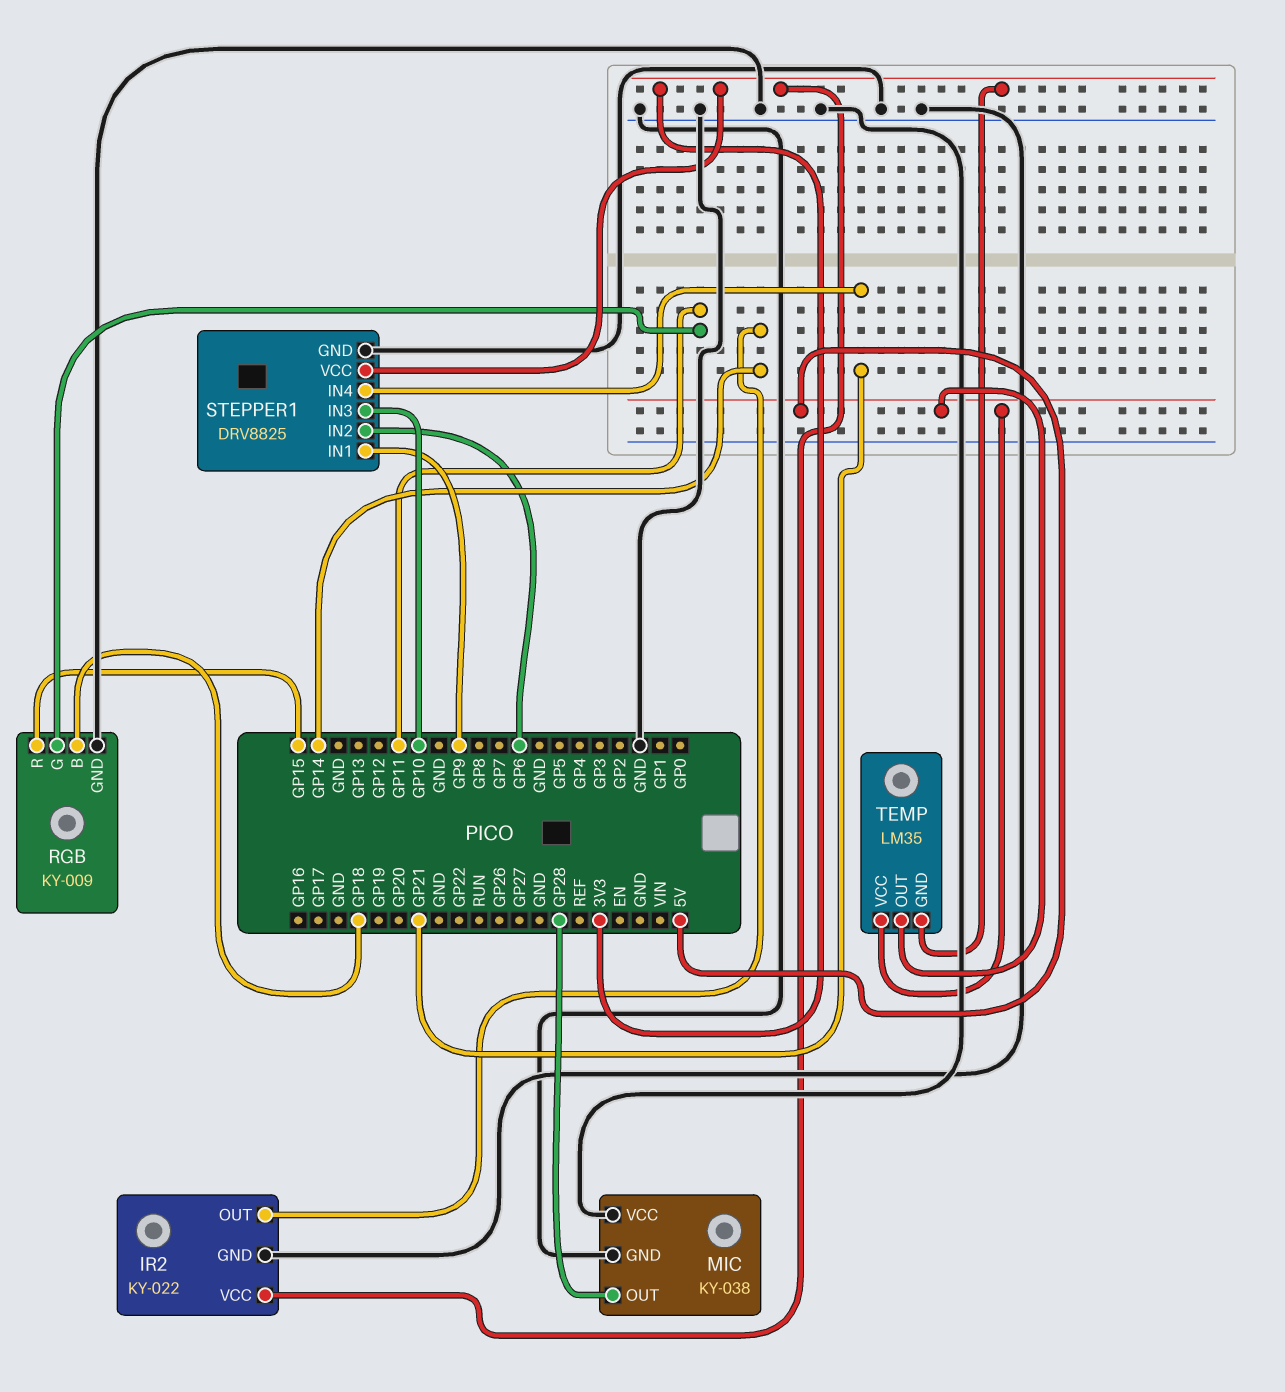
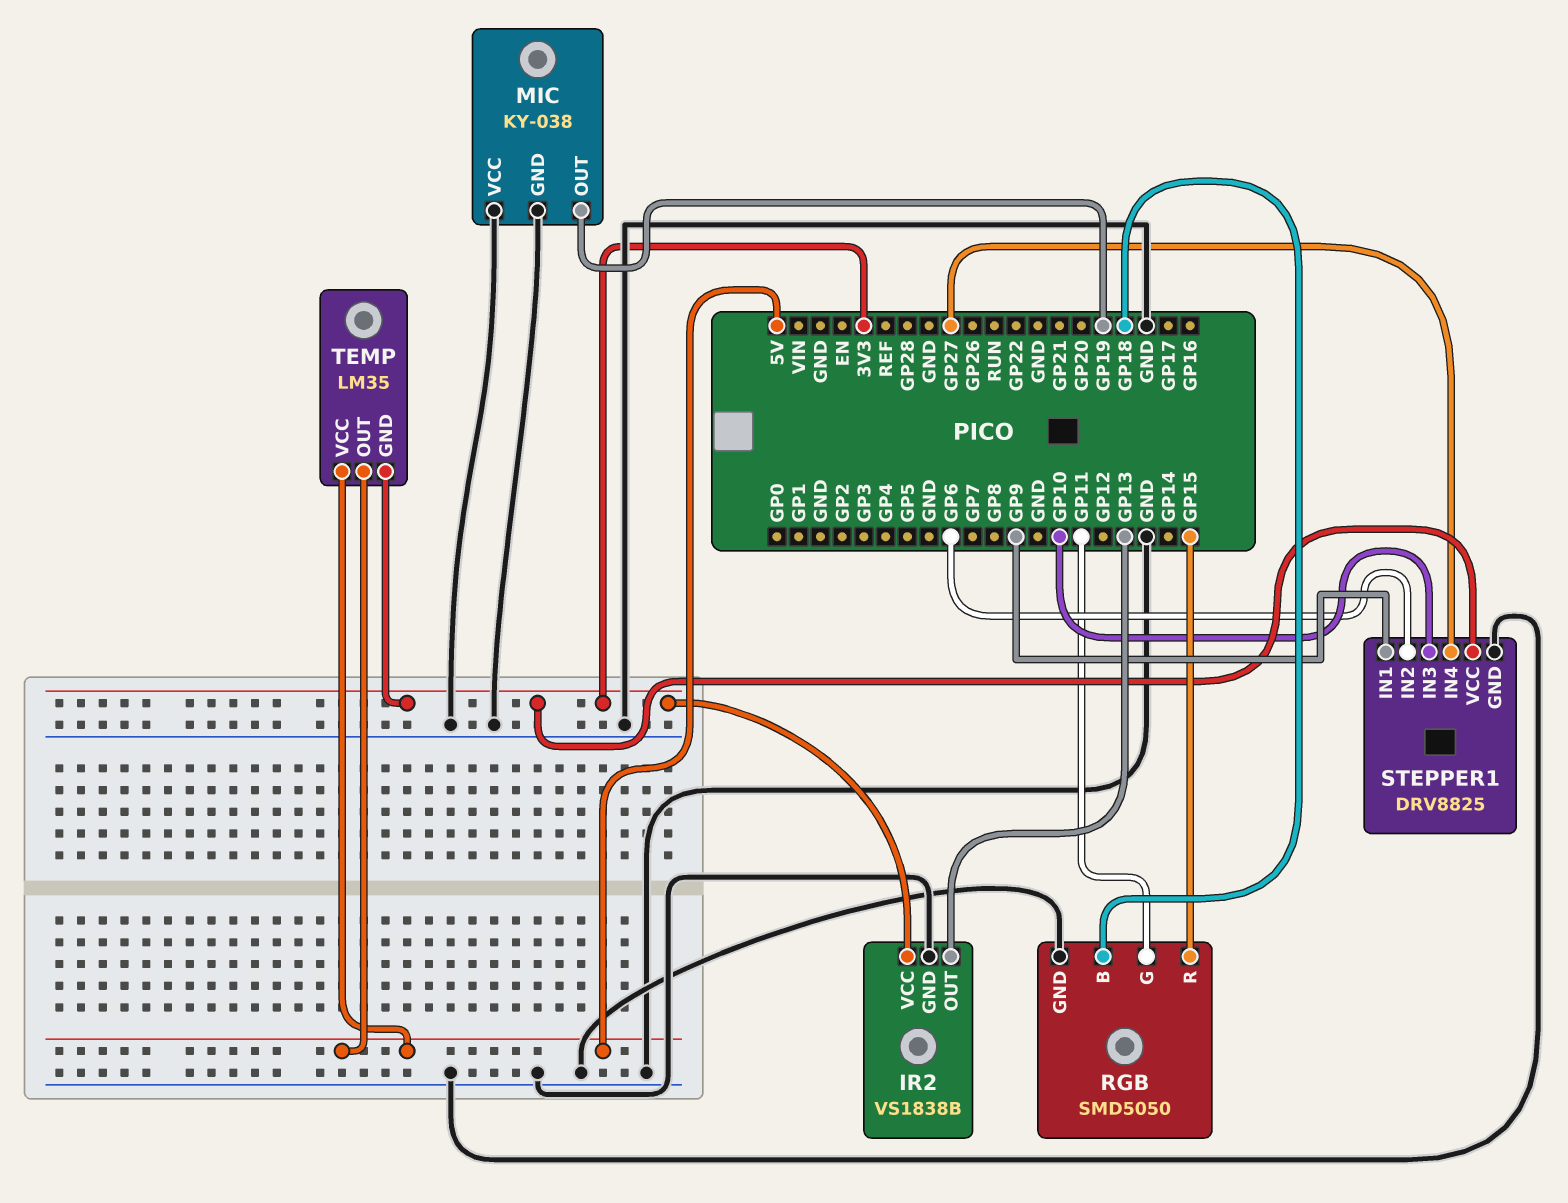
IR2: KY-022 -> VS1838B
IR2 pin OUT: GP14 -> GP13
MIC pin OUT: GP28 -> GP19
RGB: KY-009 -> SMD5050
STEPPER1 pin IN4: GP21 -> GP27

